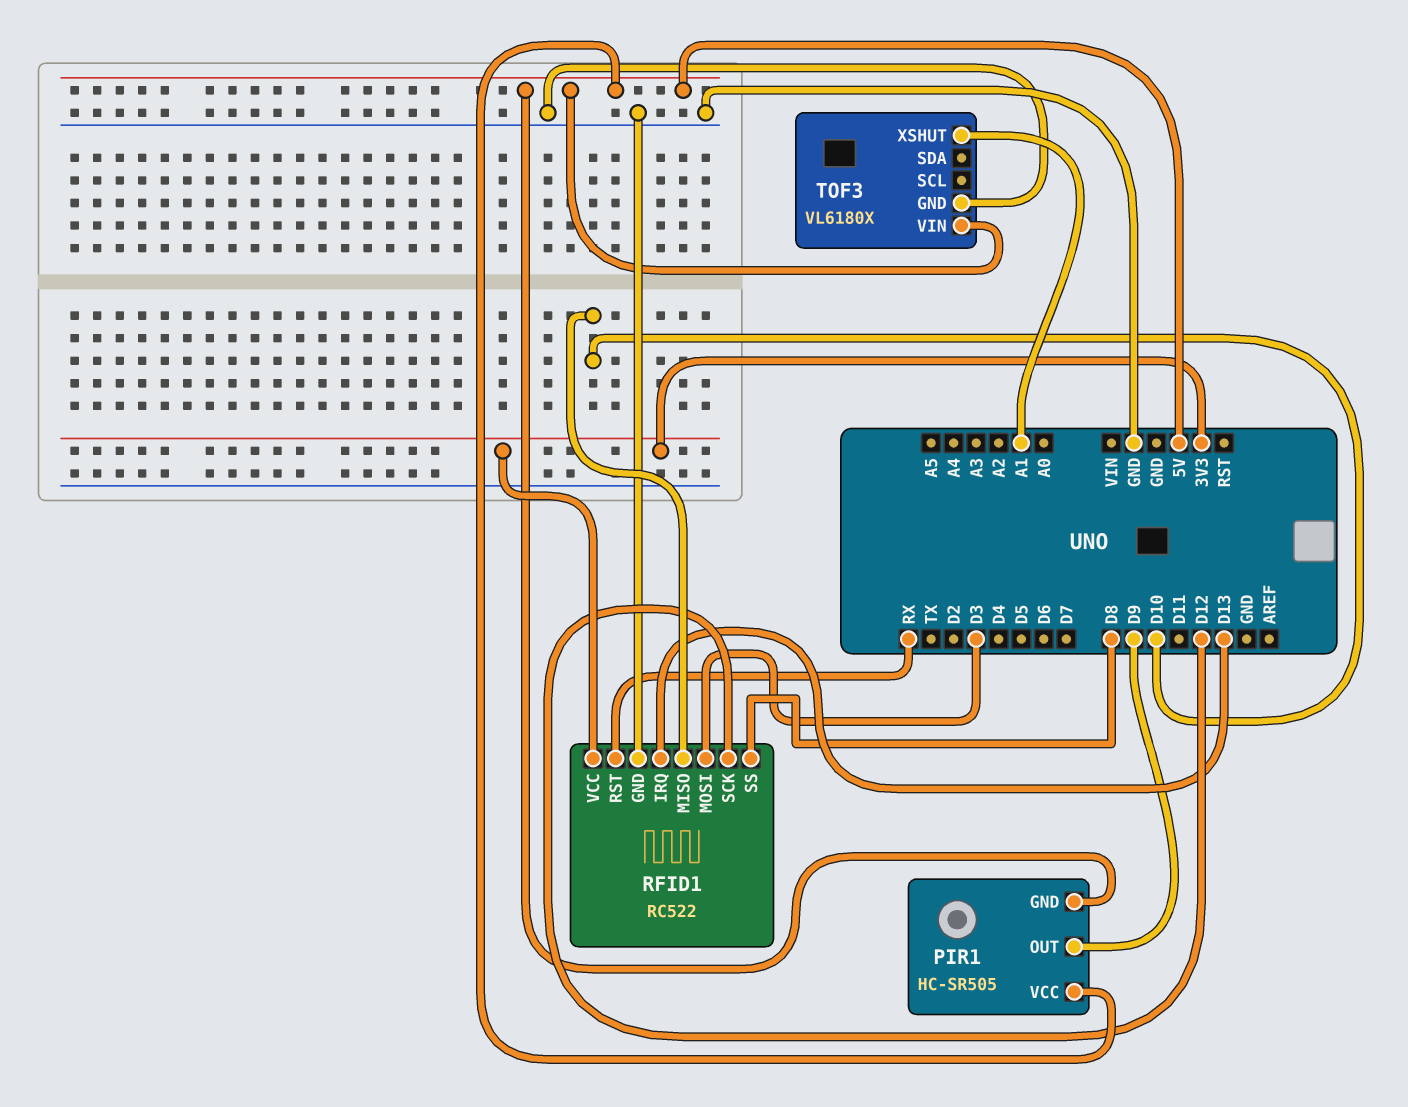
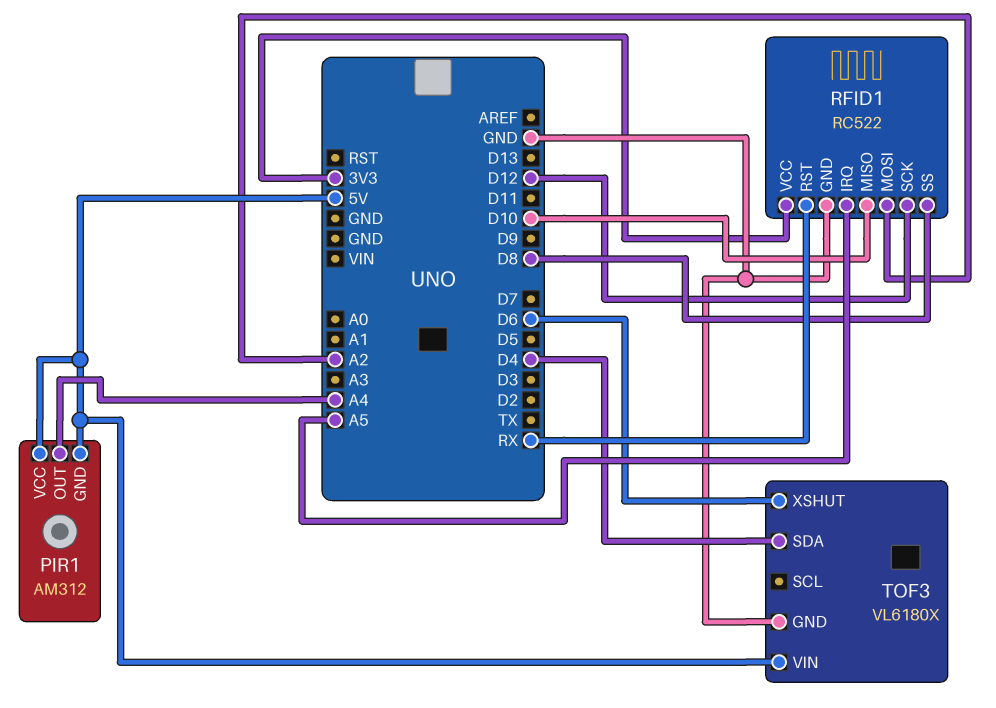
PIR1: HC-SR505 -> AM312
PIR1 pin OUT: D9 -> A4
RFID1 pin IRQ: D13 -> A5
RFID1 pin MOSI: D3 -> A2
TOF3 pin SDA: none -> D4
TOF3 pin XSHUT: A1 -> D6

